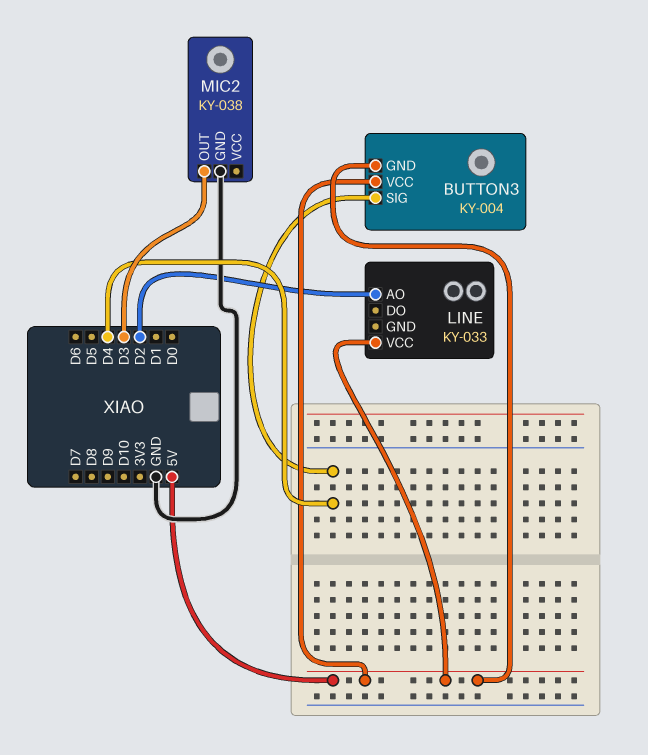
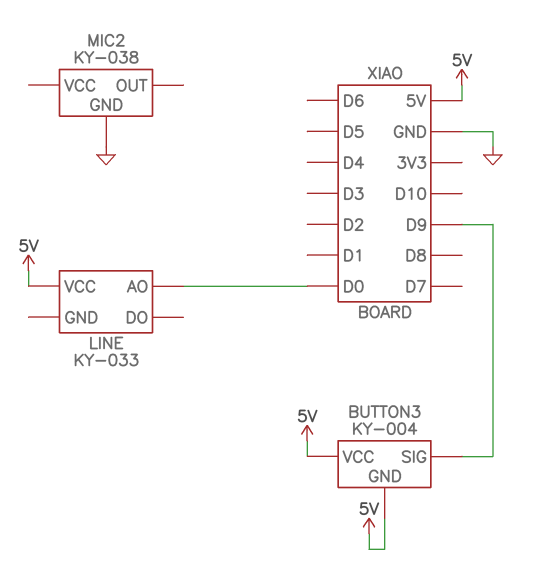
BUTTON3 pin SIG: D4 -> D9
LINE pin AO: D2 -> D0
MIC2 pin OUT: D3 -> none

